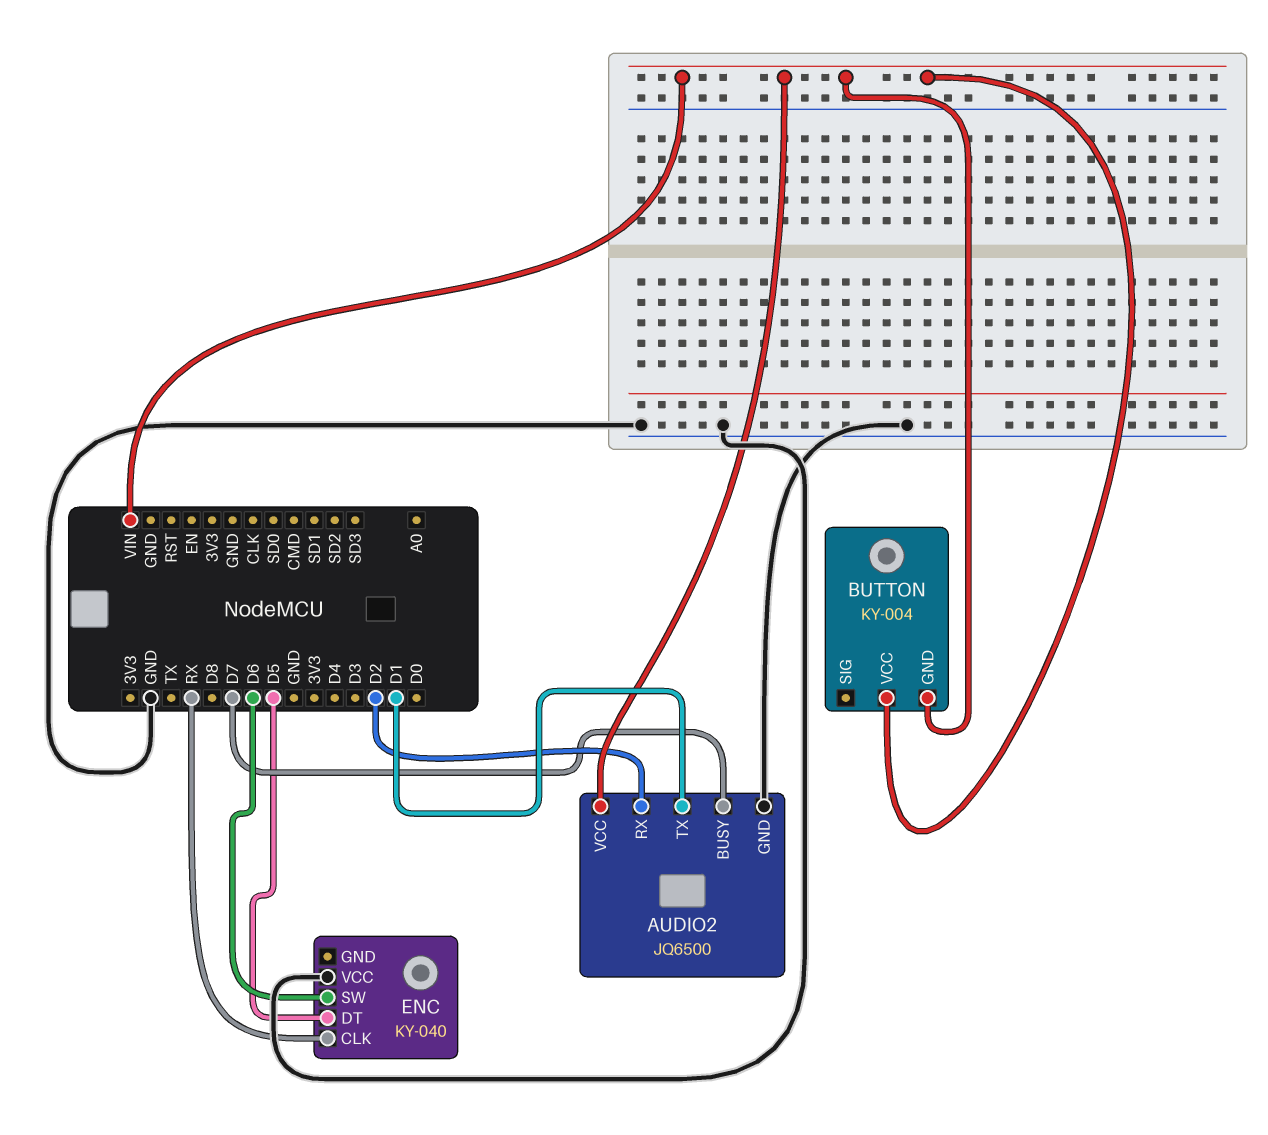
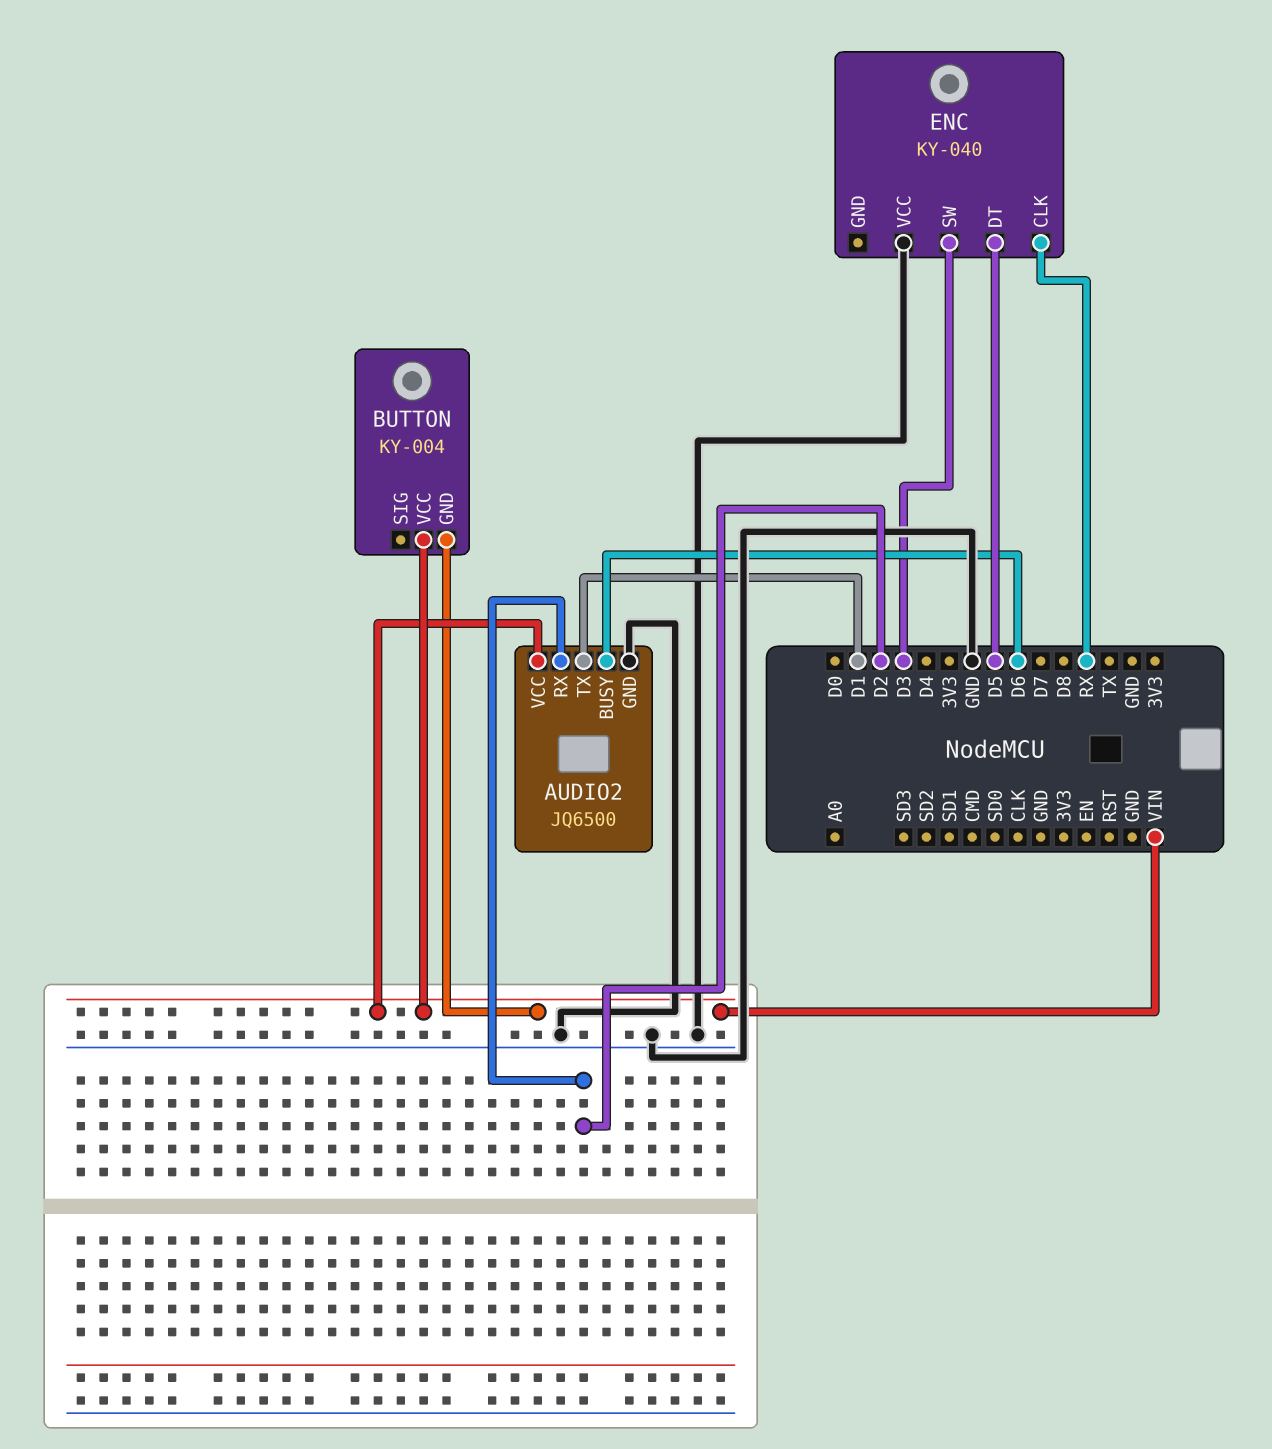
AUDIO2 pin BUSY: D7 -> D6
ENC pin SW: D6 -> D3

